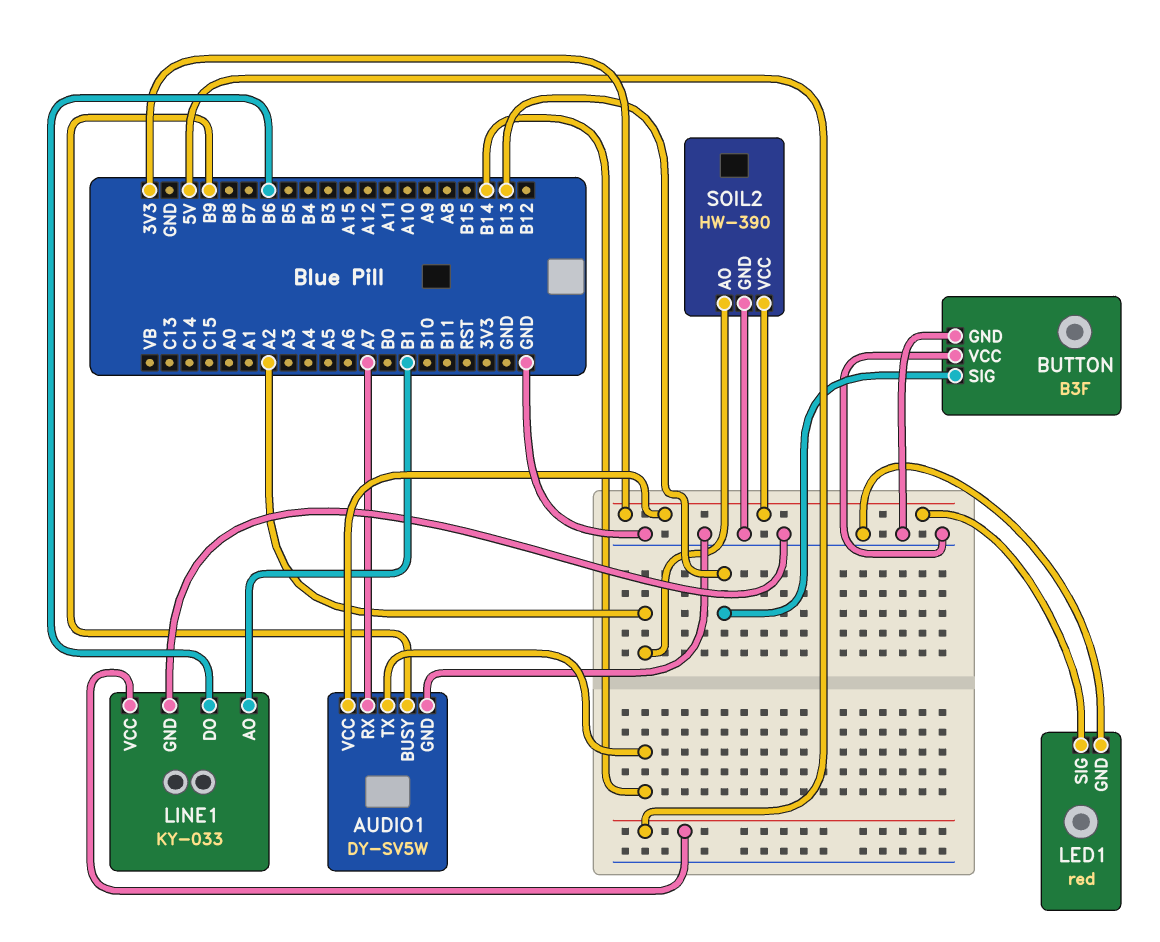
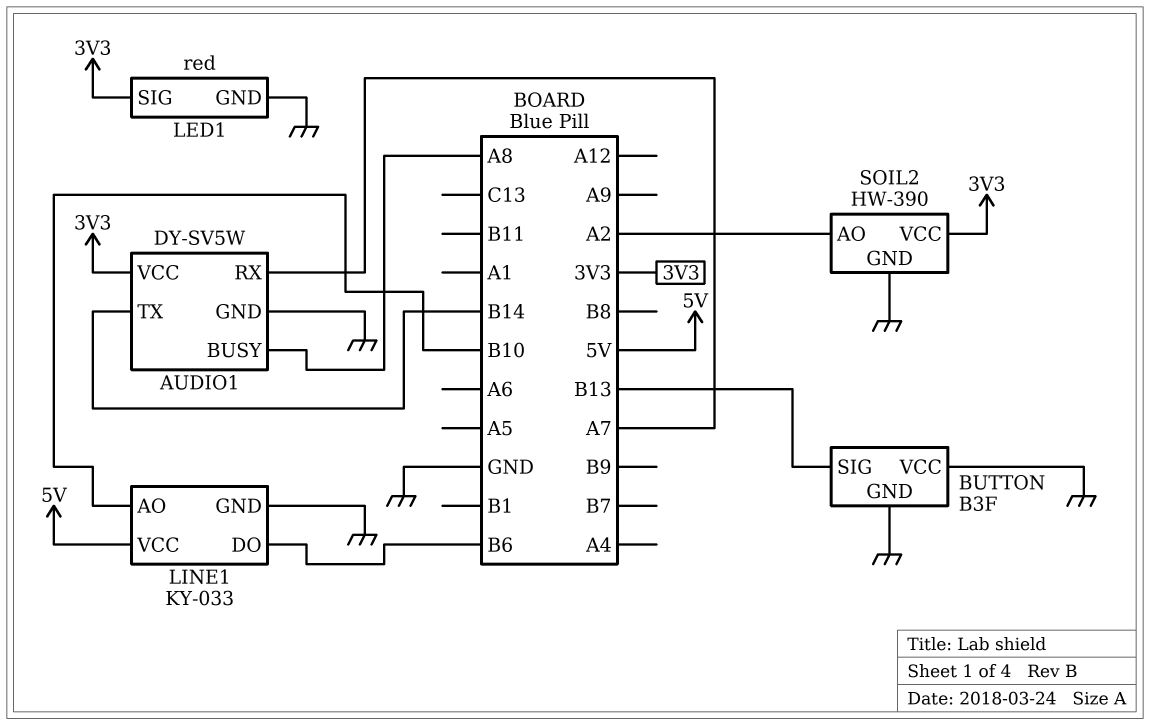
AUDIO1 pin BUSY: B9 -> A8
LINE1 pin AO: B1 -> B10

